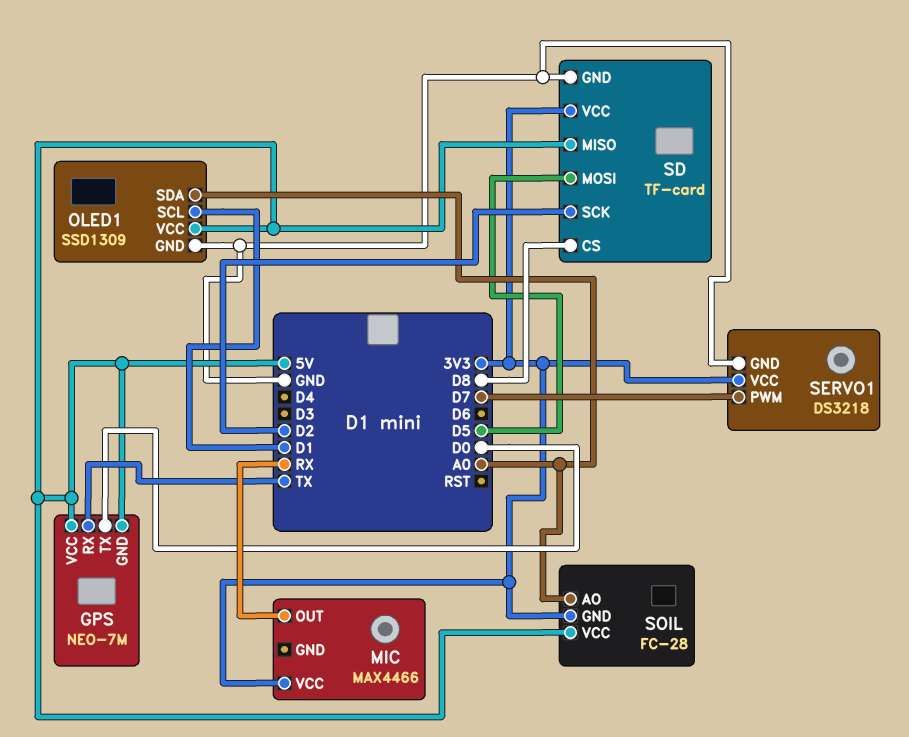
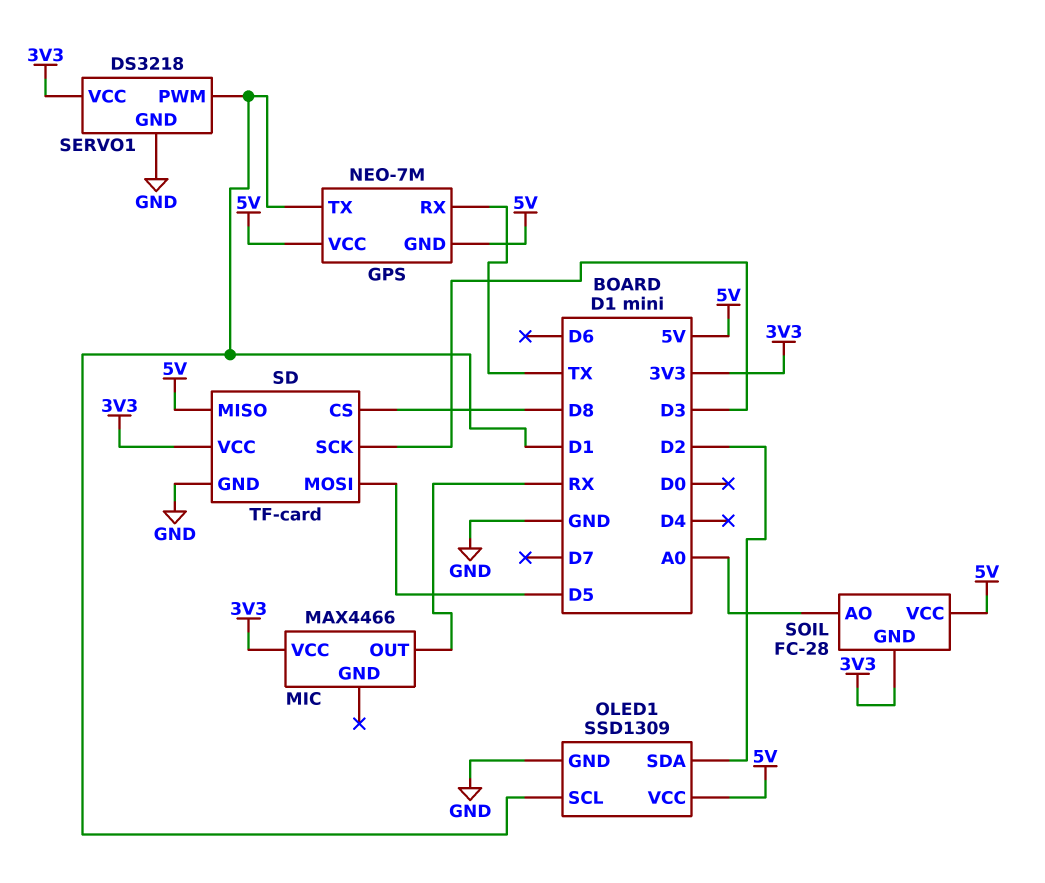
GPS pin TX: D0 -> D1
OLED1 pin SDA: A0 -> D2
SD pin SCK: D2 -> D3
SERVO1 pin PWM: D7 -> D1

